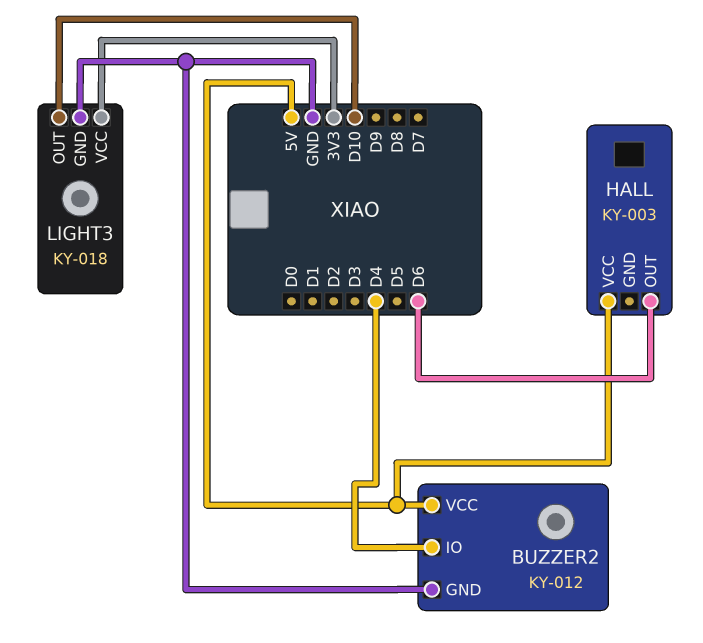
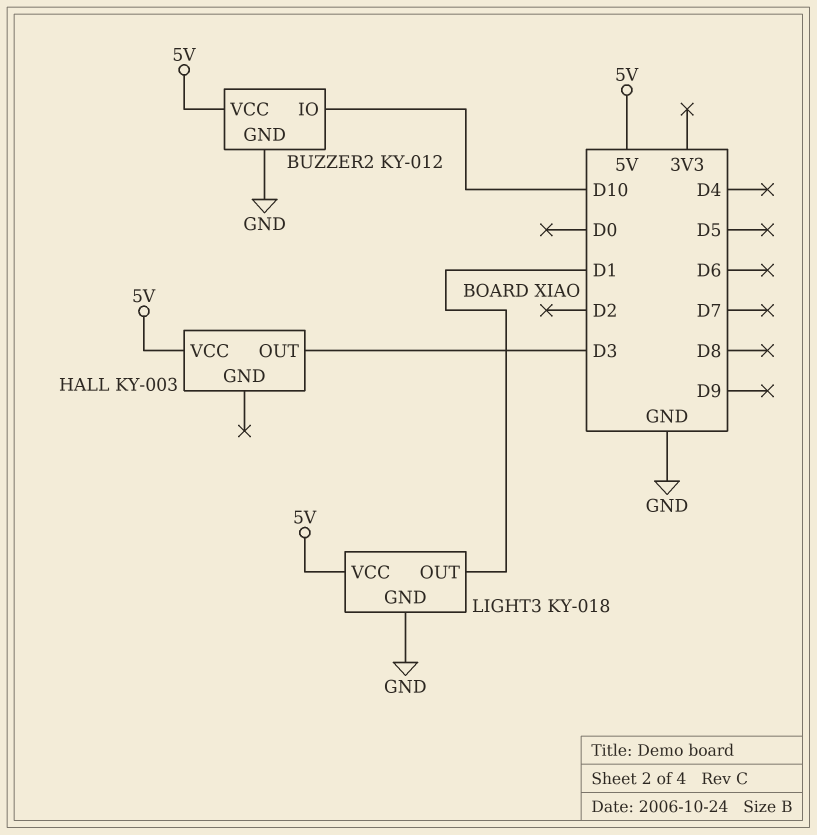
BUZZER2 pin IO: D4 -> D10
HALL pin OUT: D6 -> D3
LIGHT3 pin OUT: D10 -> D1
LIGHT3 pin VCC: 3V3 -> 5V

